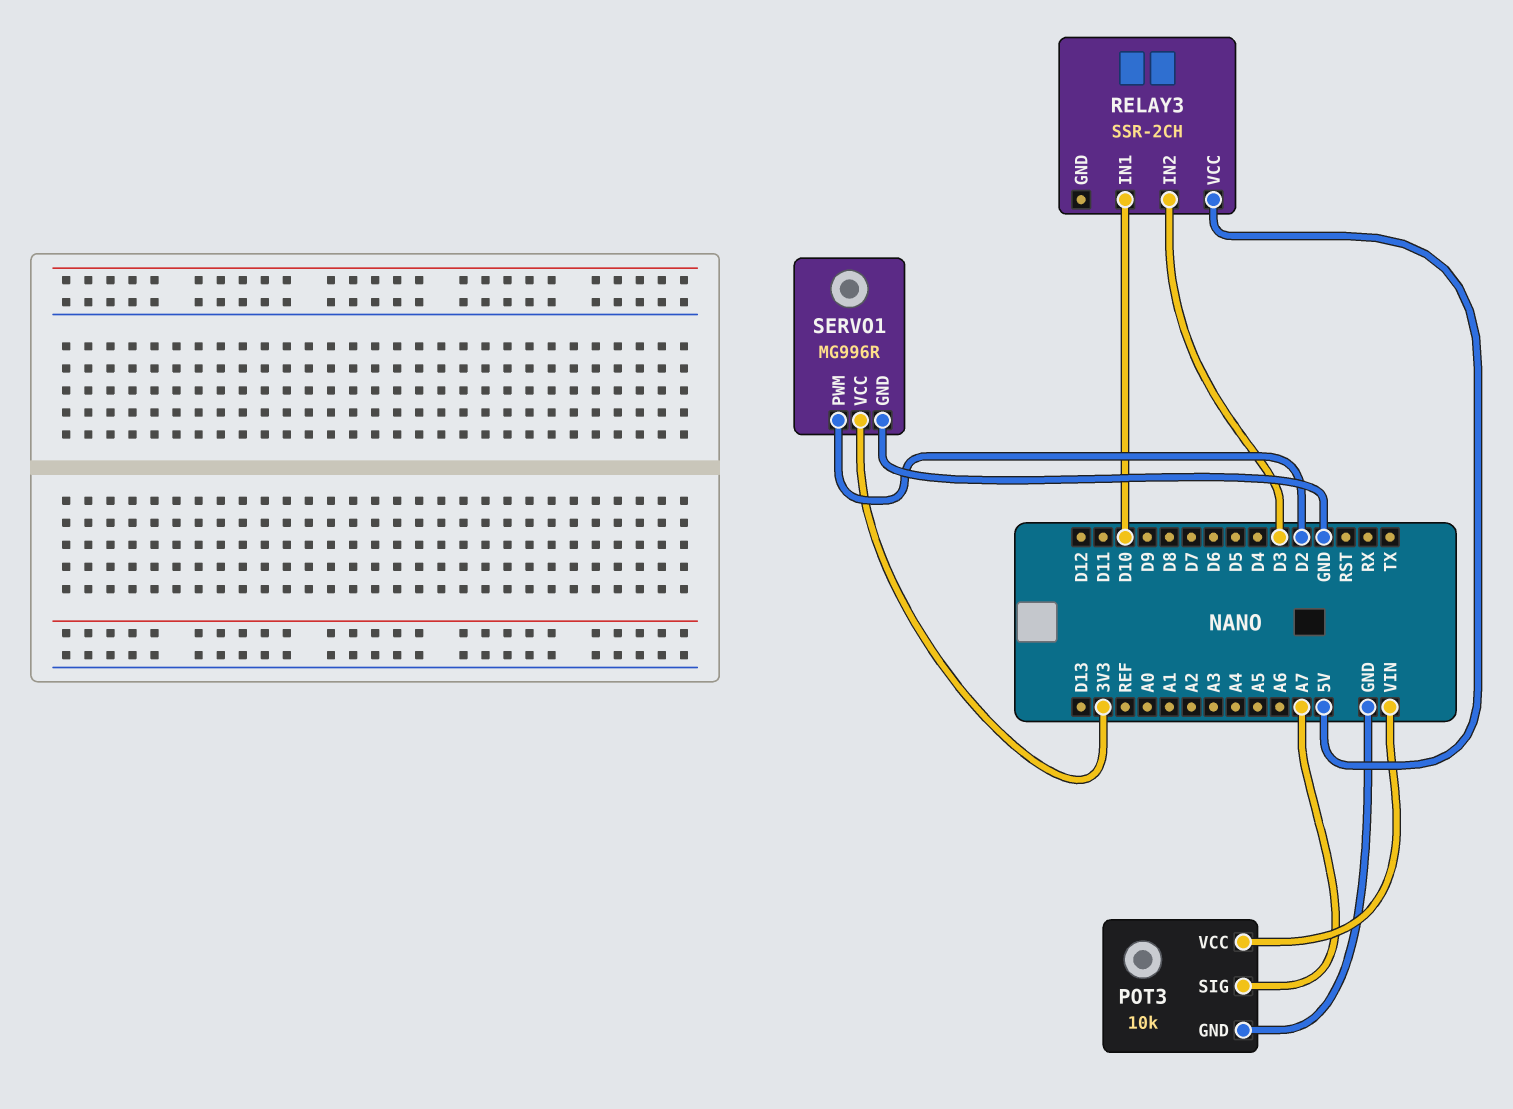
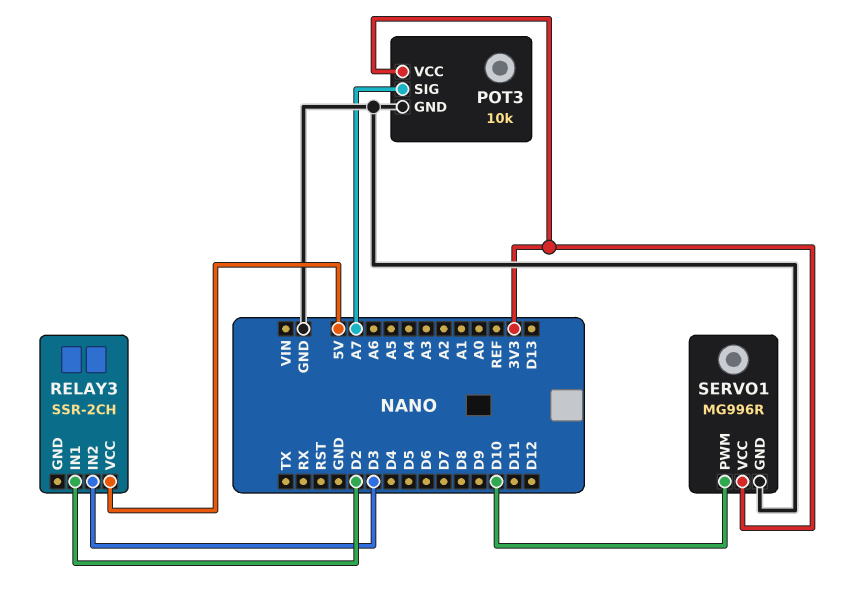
POT3 pin VCC: VIN -> 3V3
RELAY3 pin IN1: D10 -> D2
SERVO1 pin PWM: D2 -> D10

